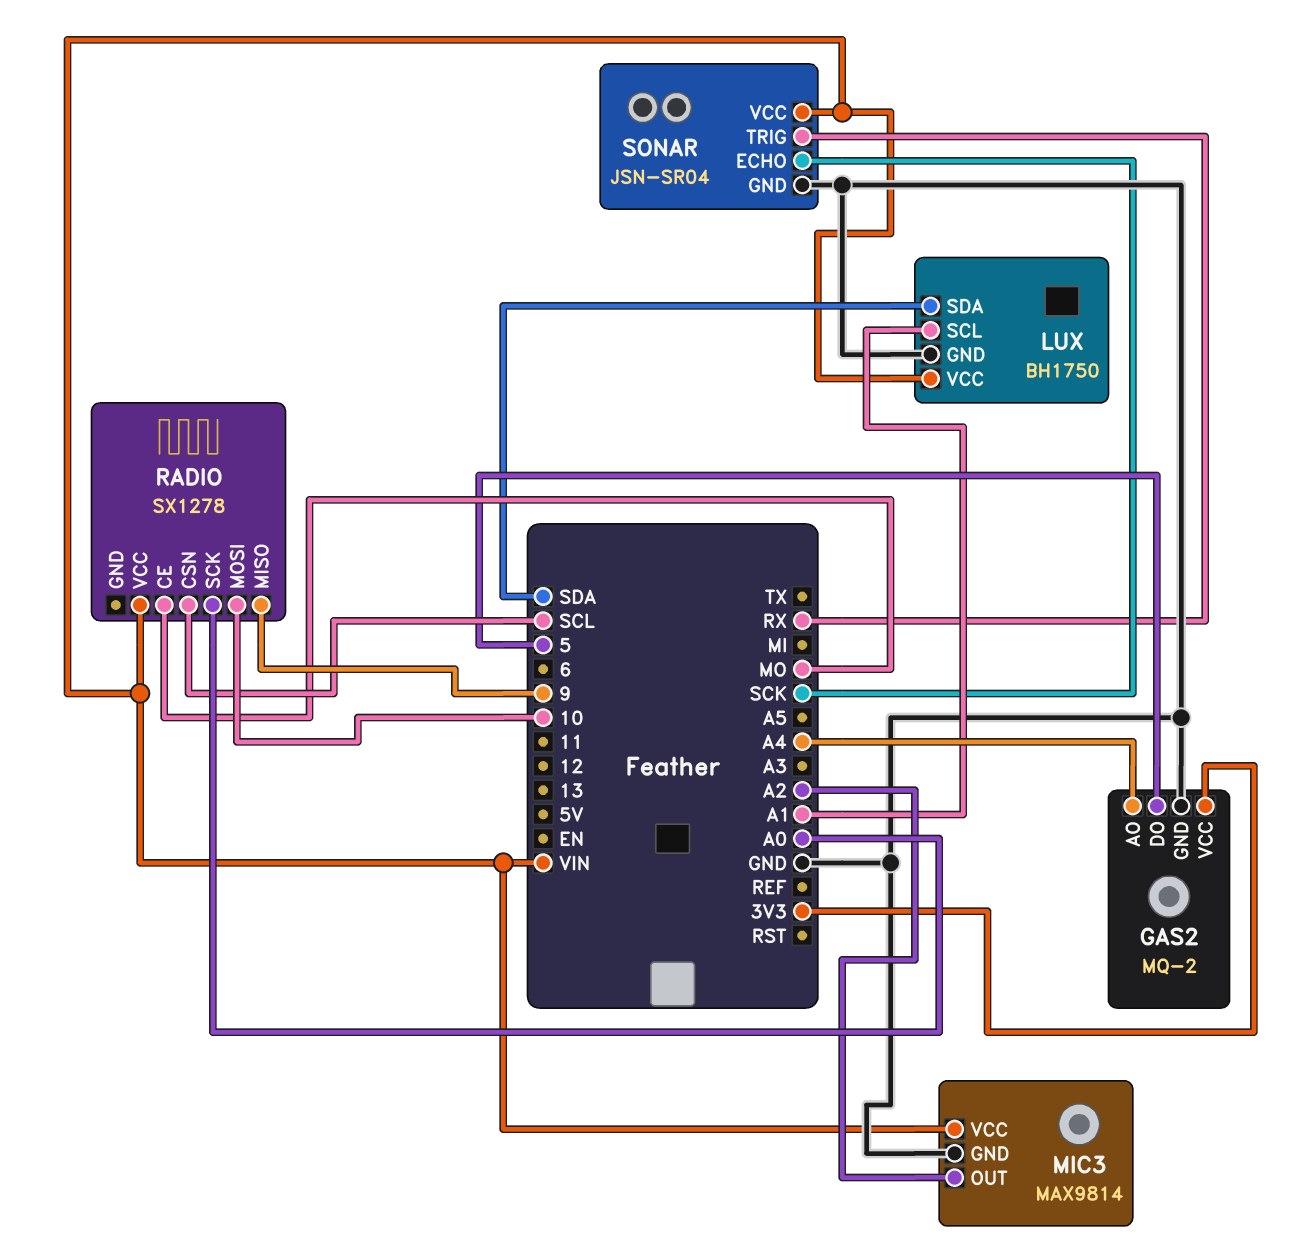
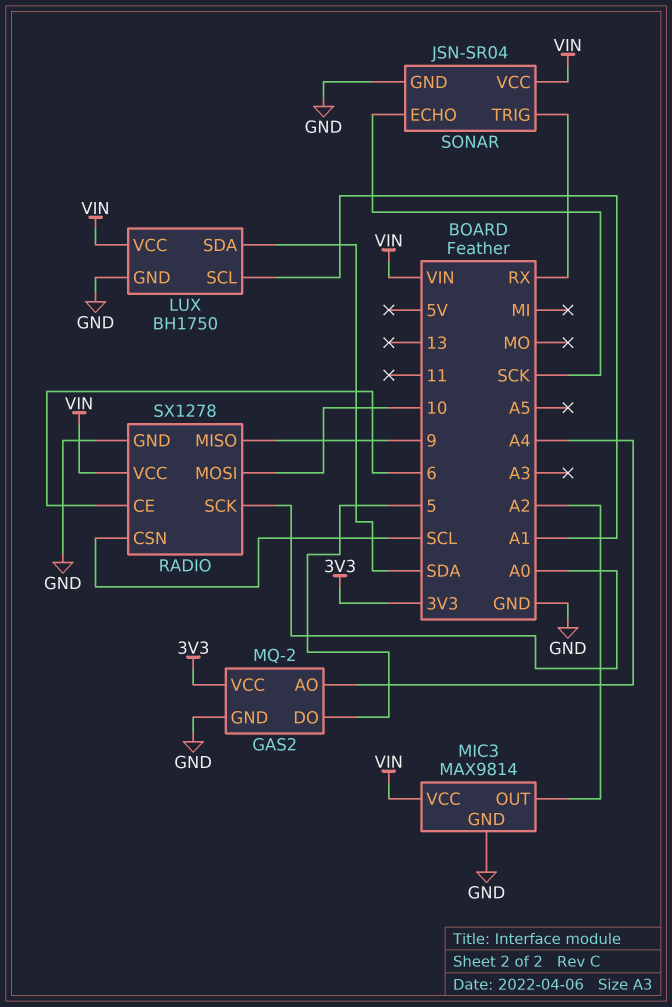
RADIO pin CE: MO -> 6
RADIO pin GND: none -> GND

